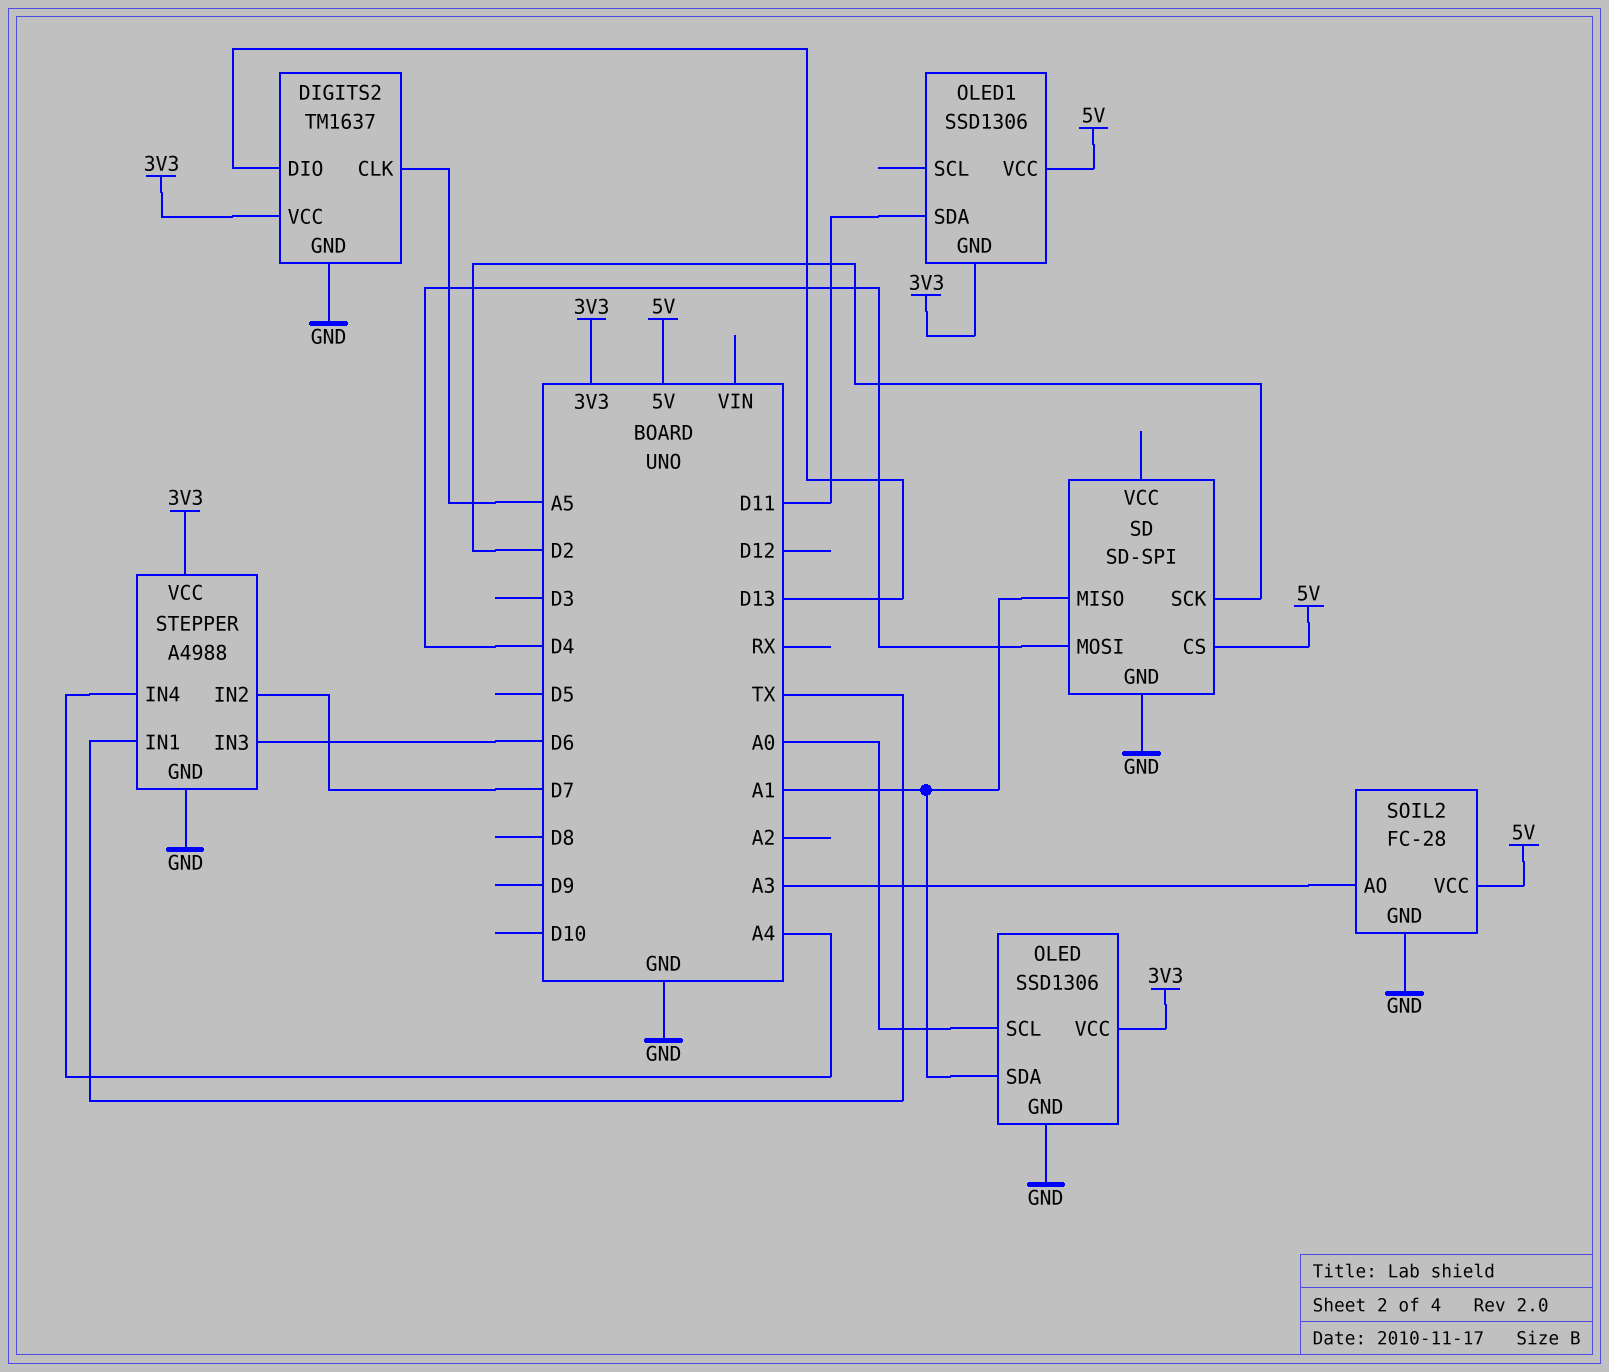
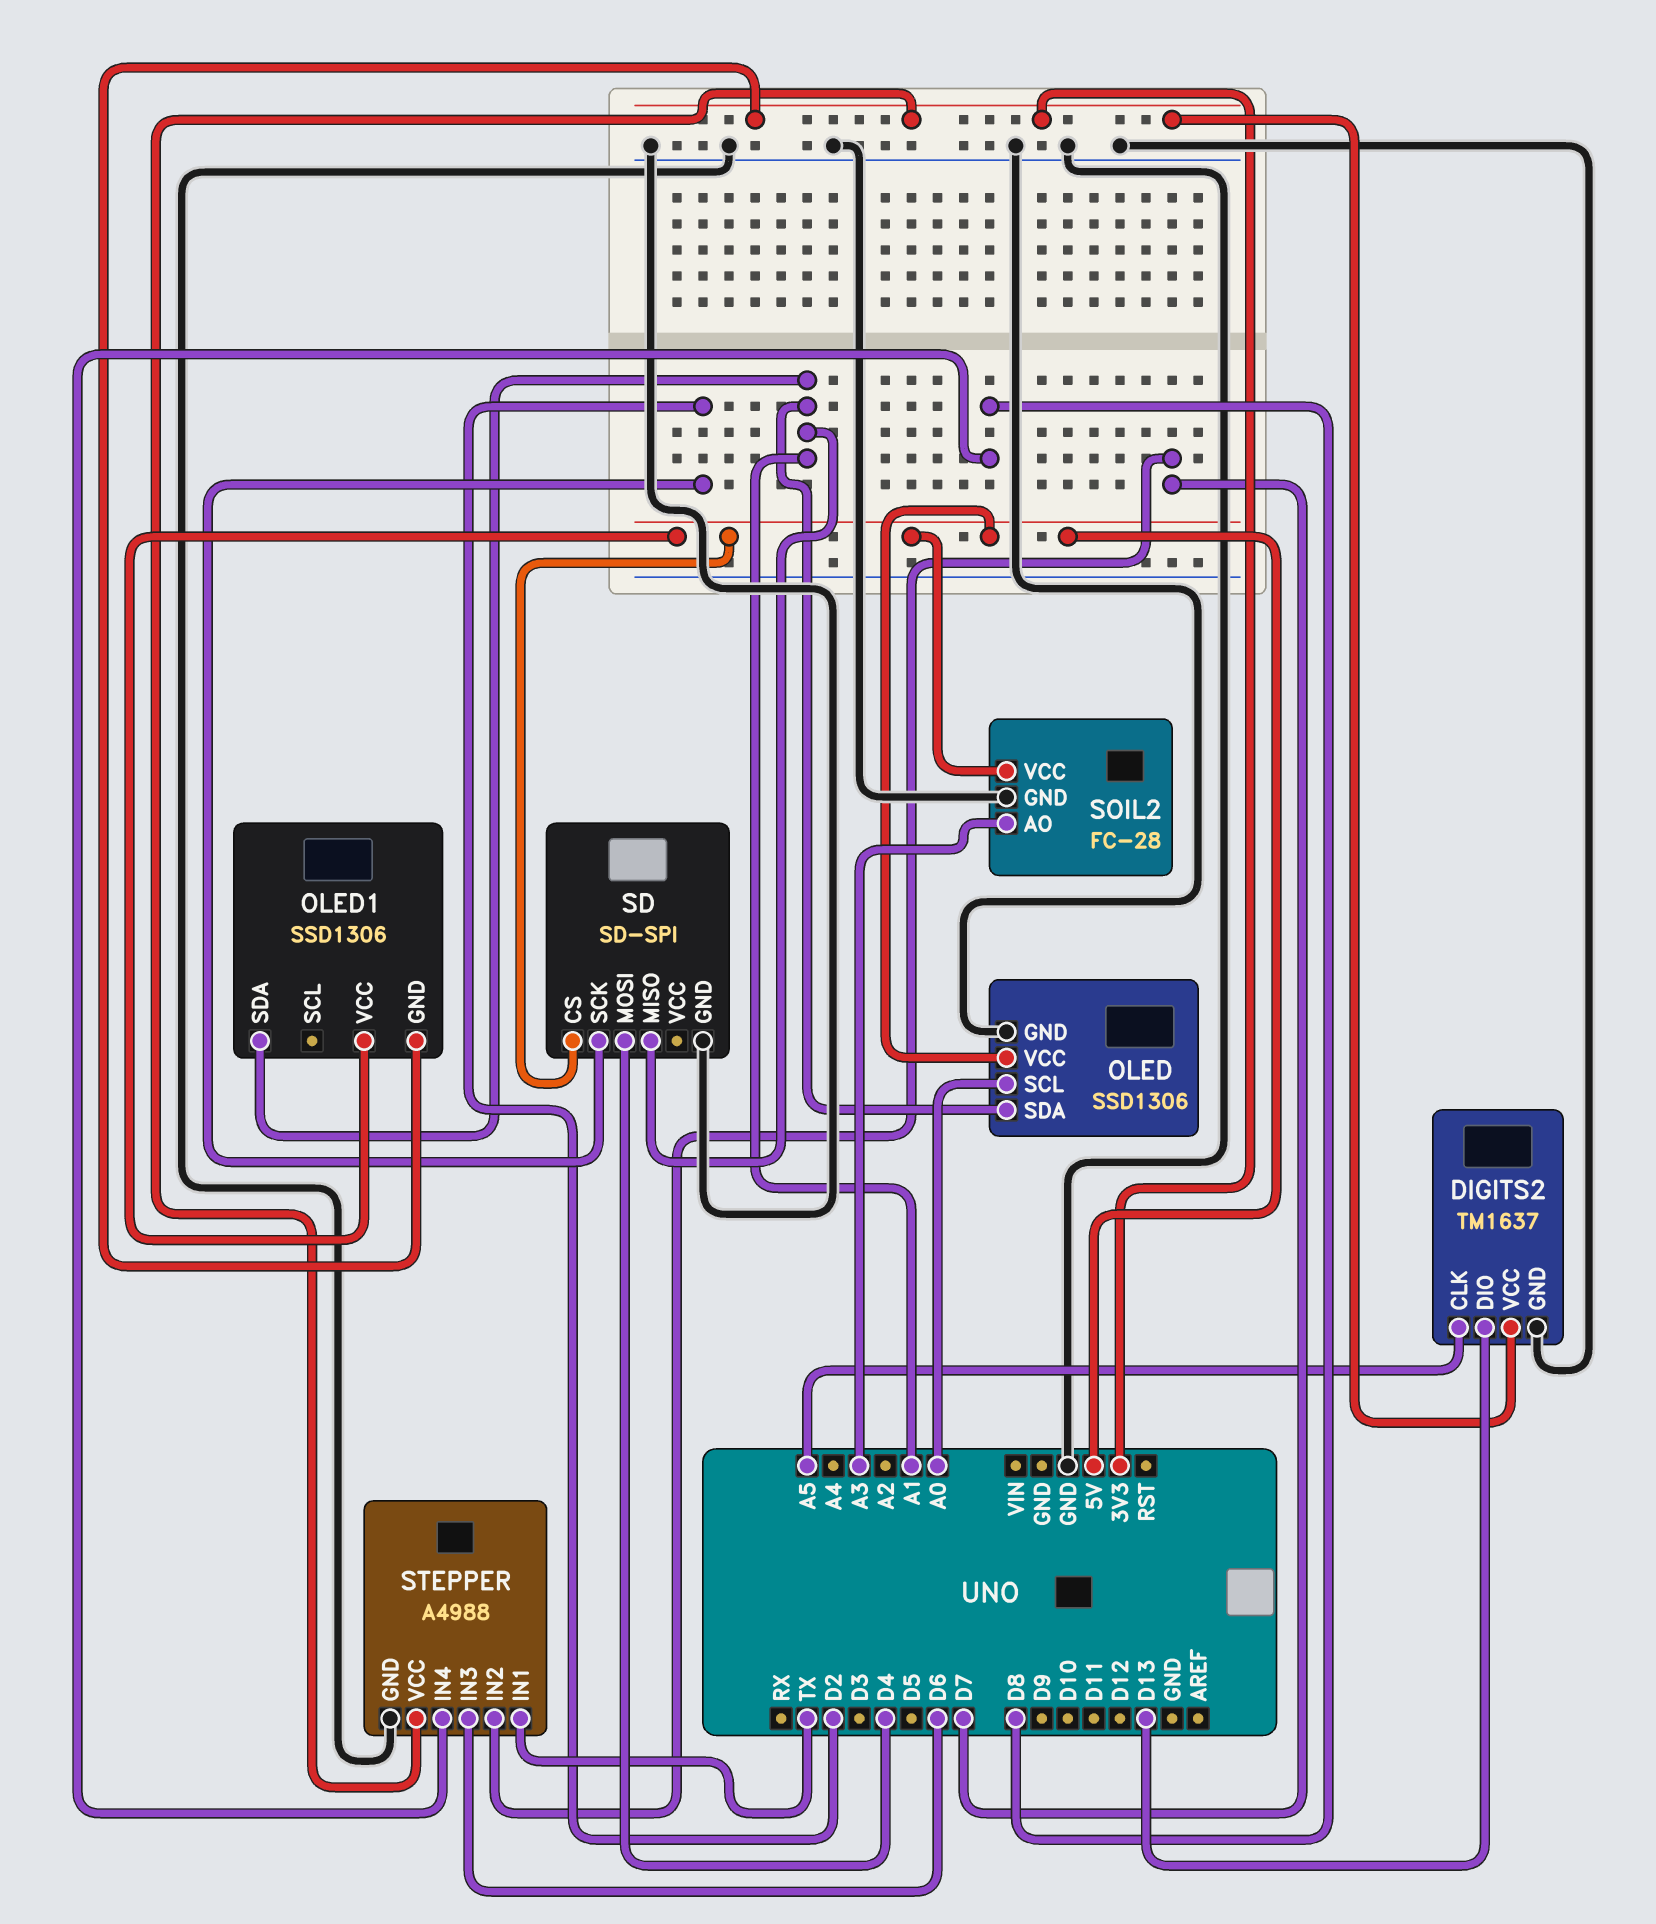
OLED pin VCC: 3V3 -> 5V
OLED1 pin SDA: D11 -> A1
STEPPER pin IN4: A4 -> D8

